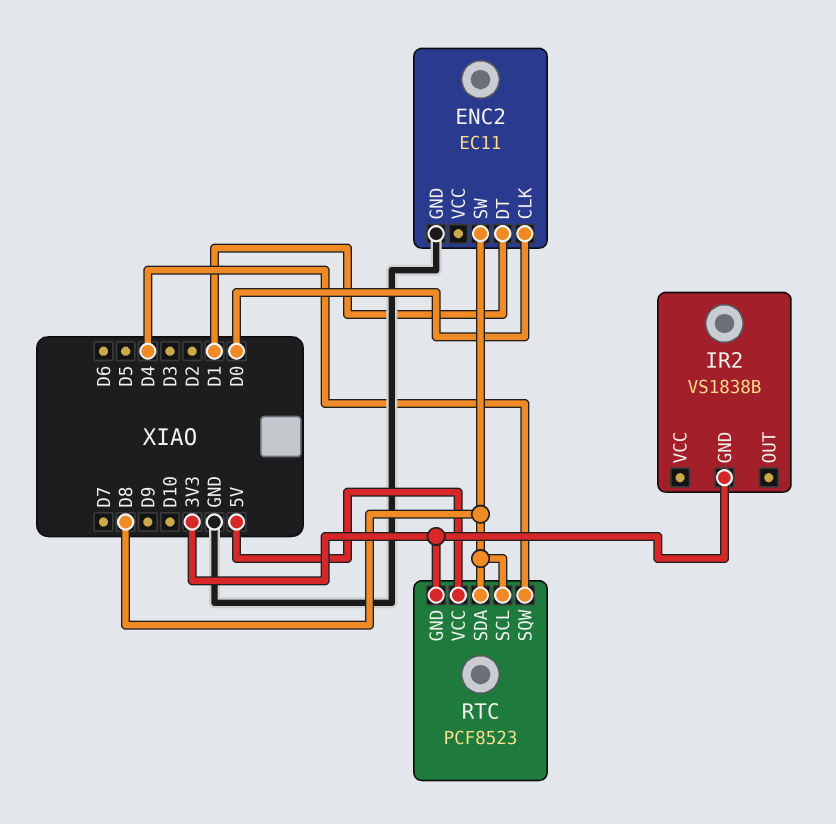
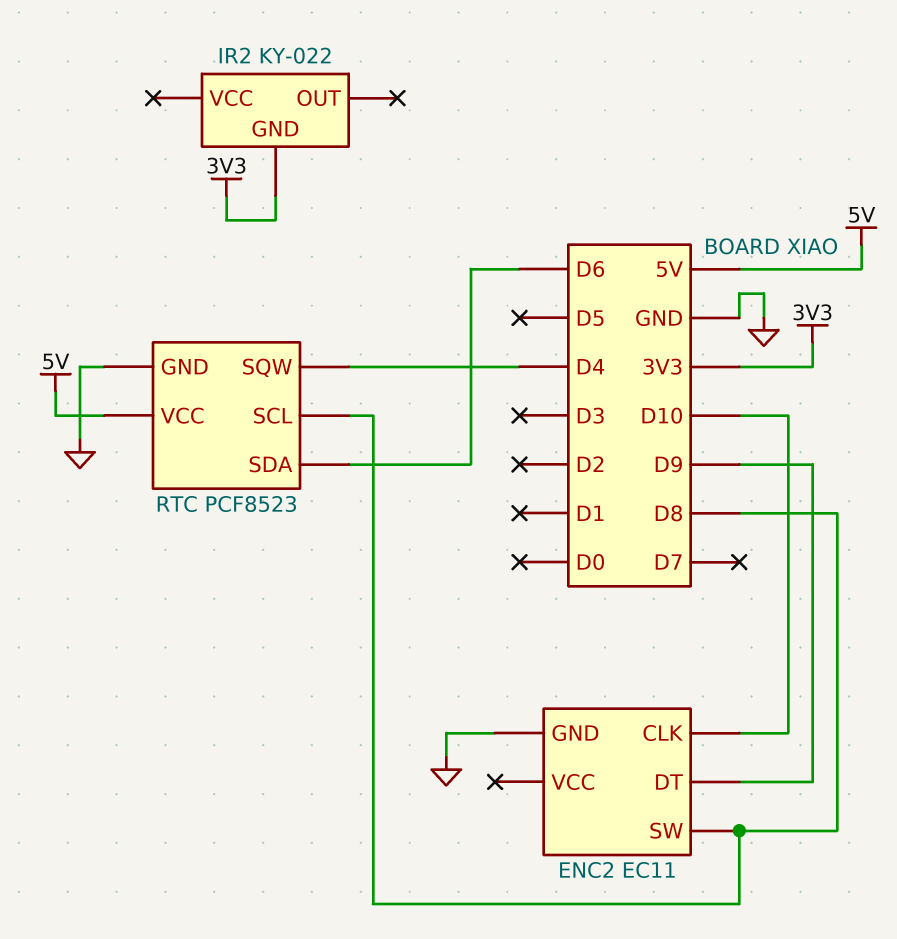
ENC2 pin CLK: D0 -> D10
ENC2 pin DT: D1 -> D9
IR2: VS1838B -> KY-022
RTC pin GND: 3V3 -> GND
RTC pin SDA: D8 -> D6

